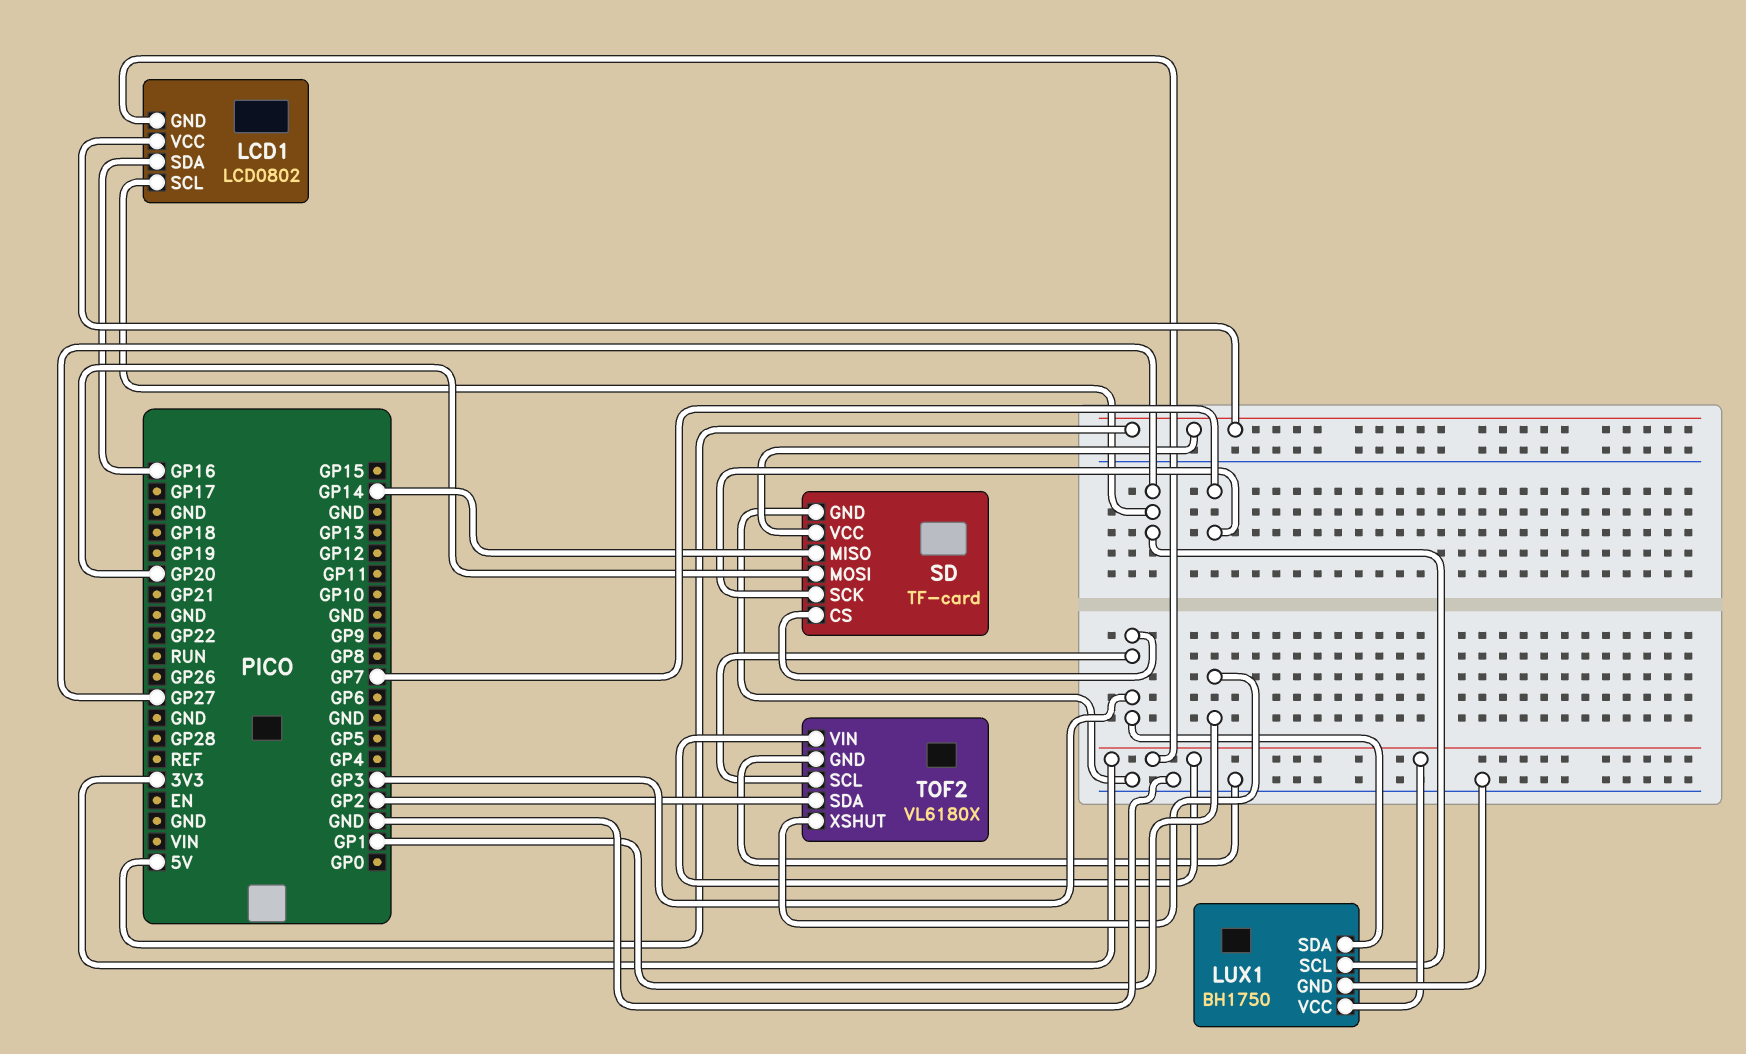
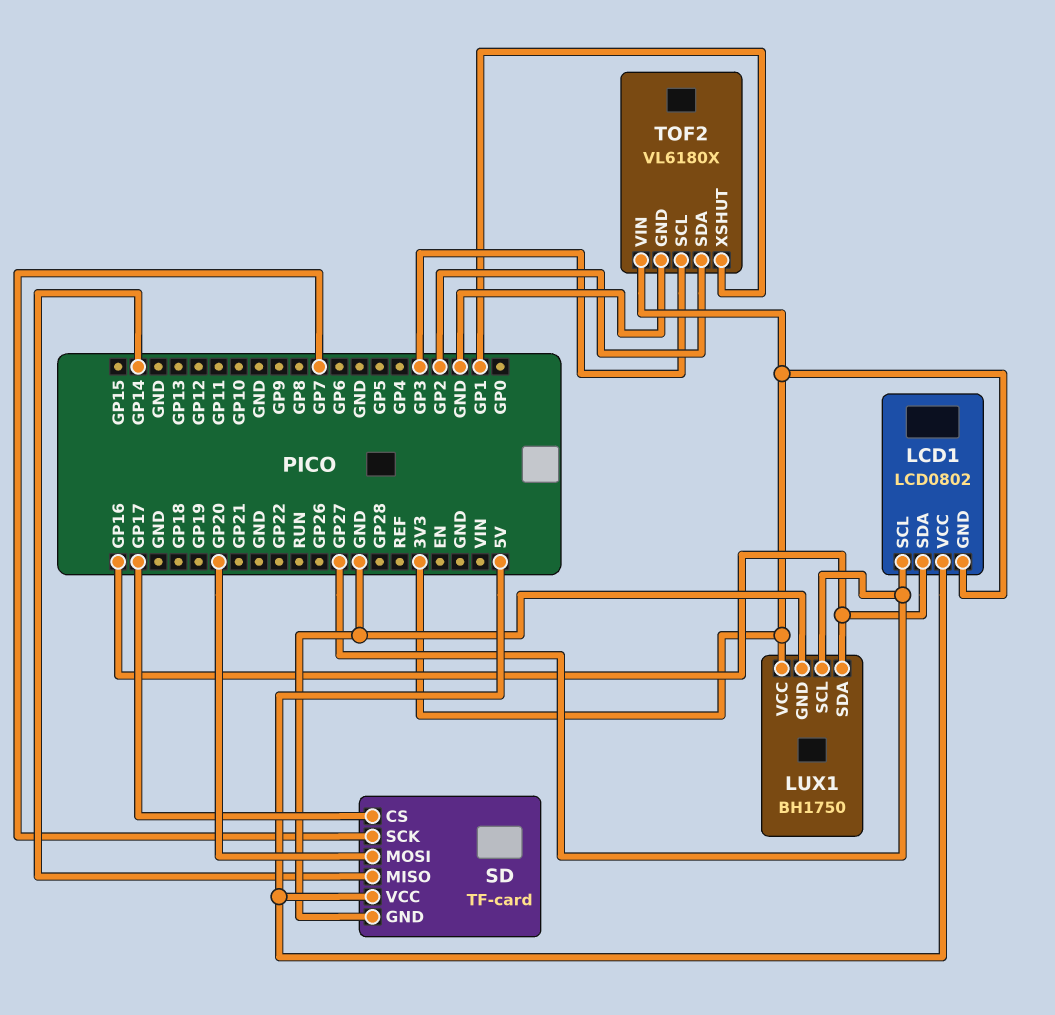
LUX1 pin SDA: GP3 -> GP16
SD pin CS: GP3 -> GP17

